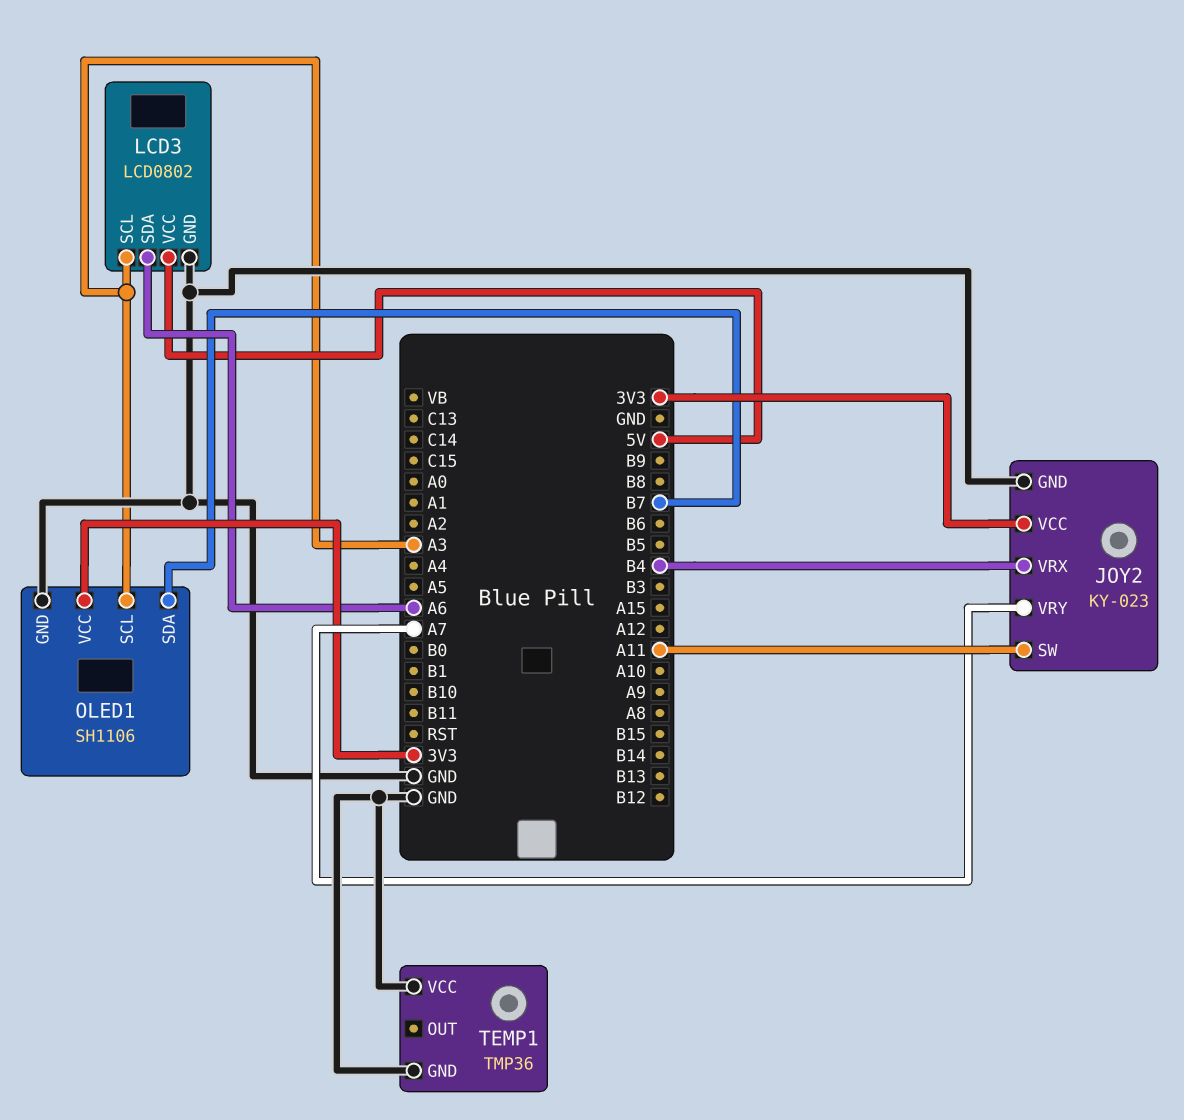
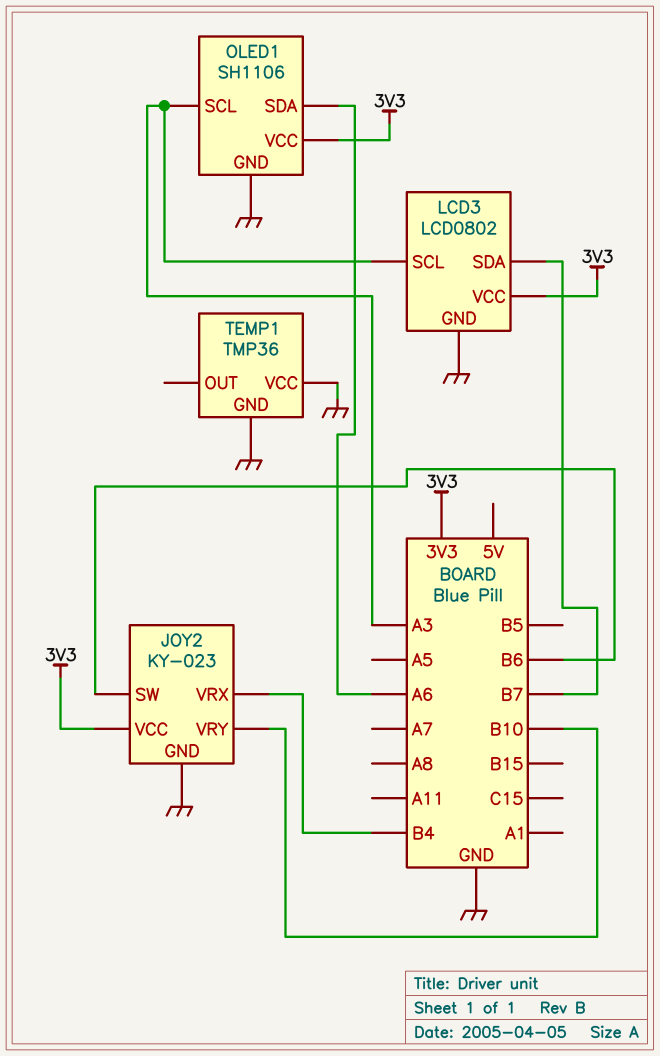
JOY2 pin SW: A11 -> B6
JOY2 pin VRY: A7 -> B10
LCD3 pin SDA: A6 -> B7
LCD3 pin VCC: 5V -> 3V3
OLED1 pin SDA: B7 -> A6

